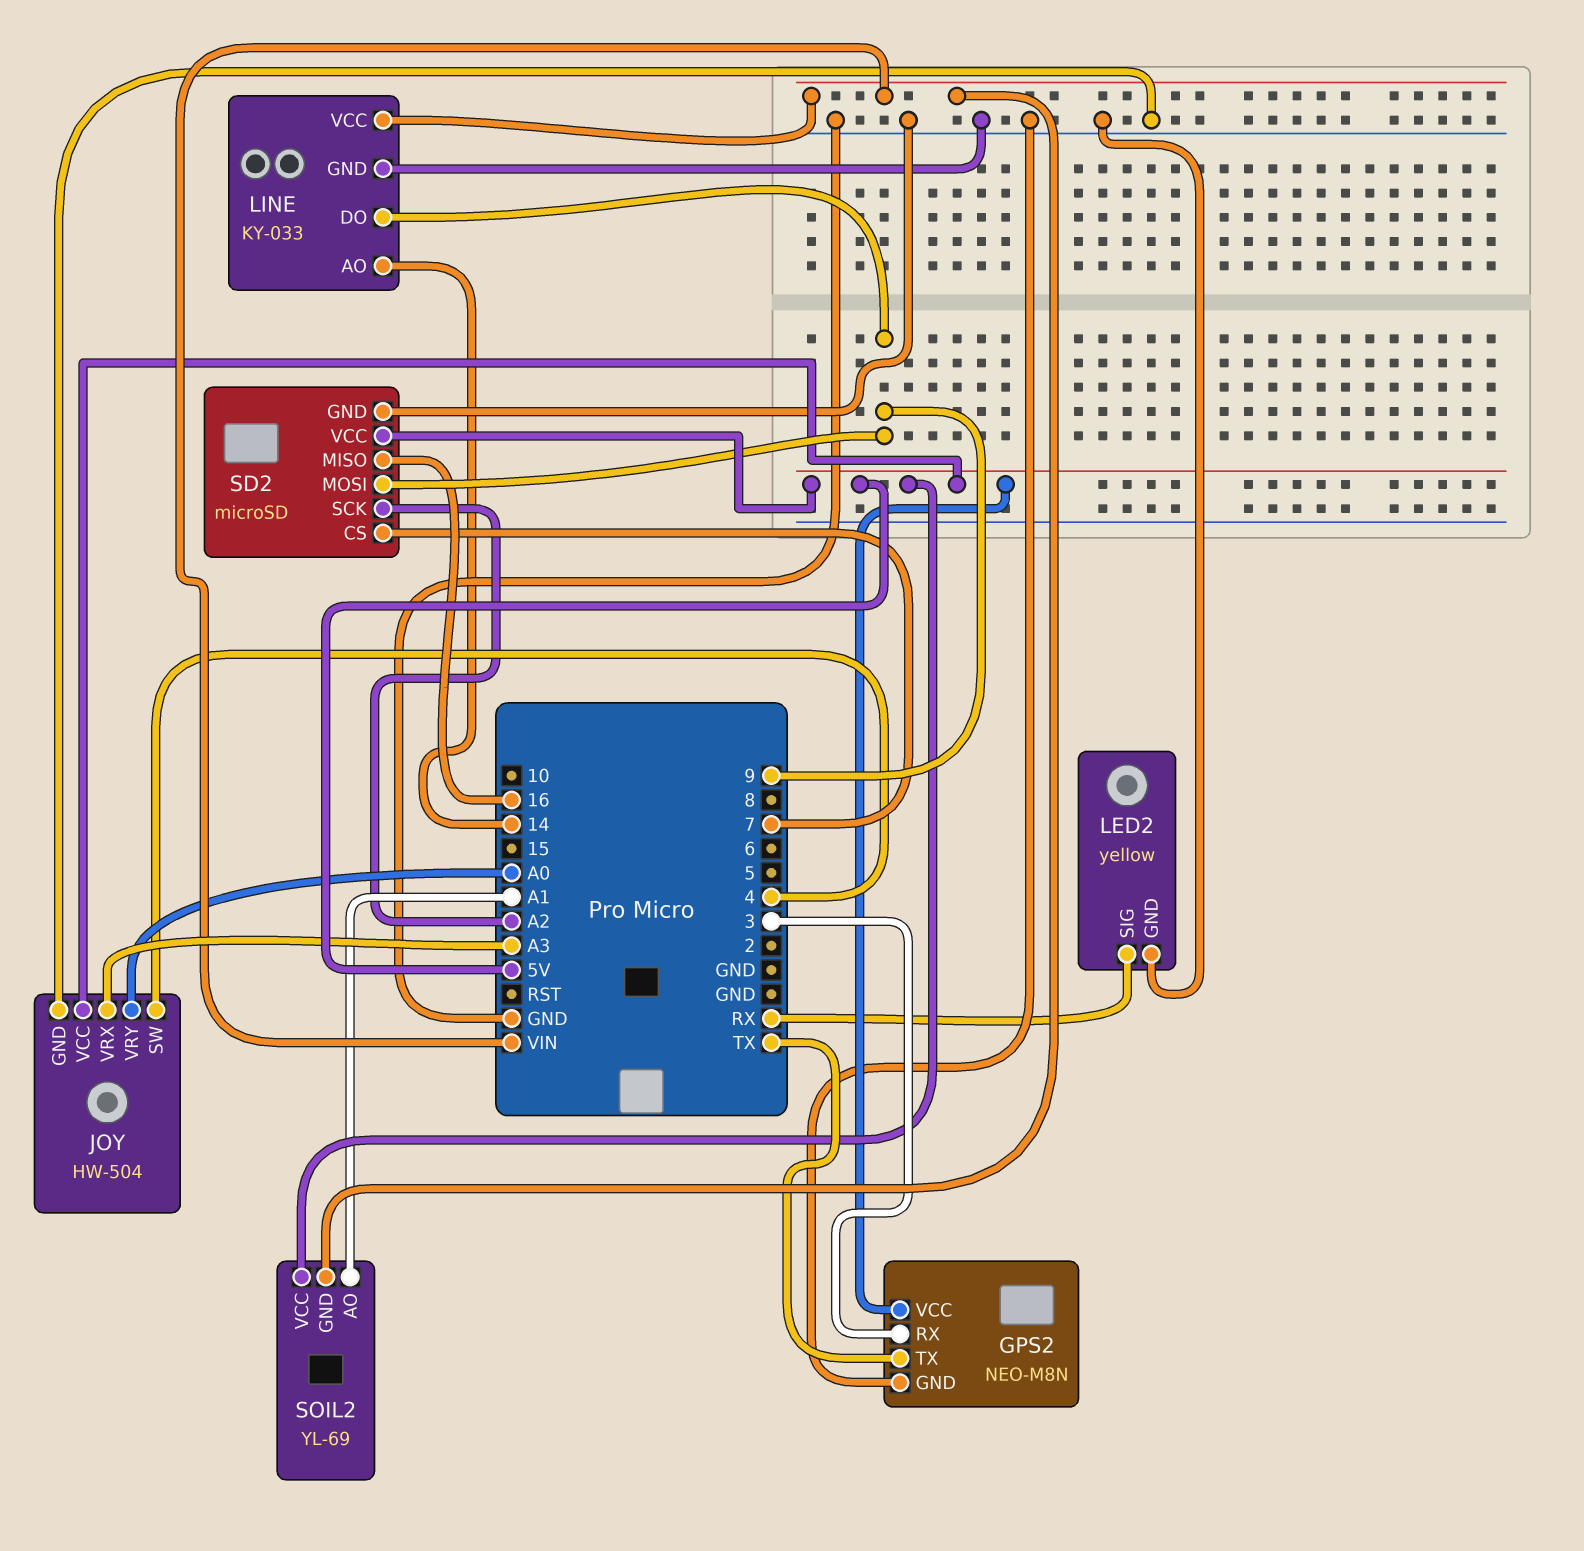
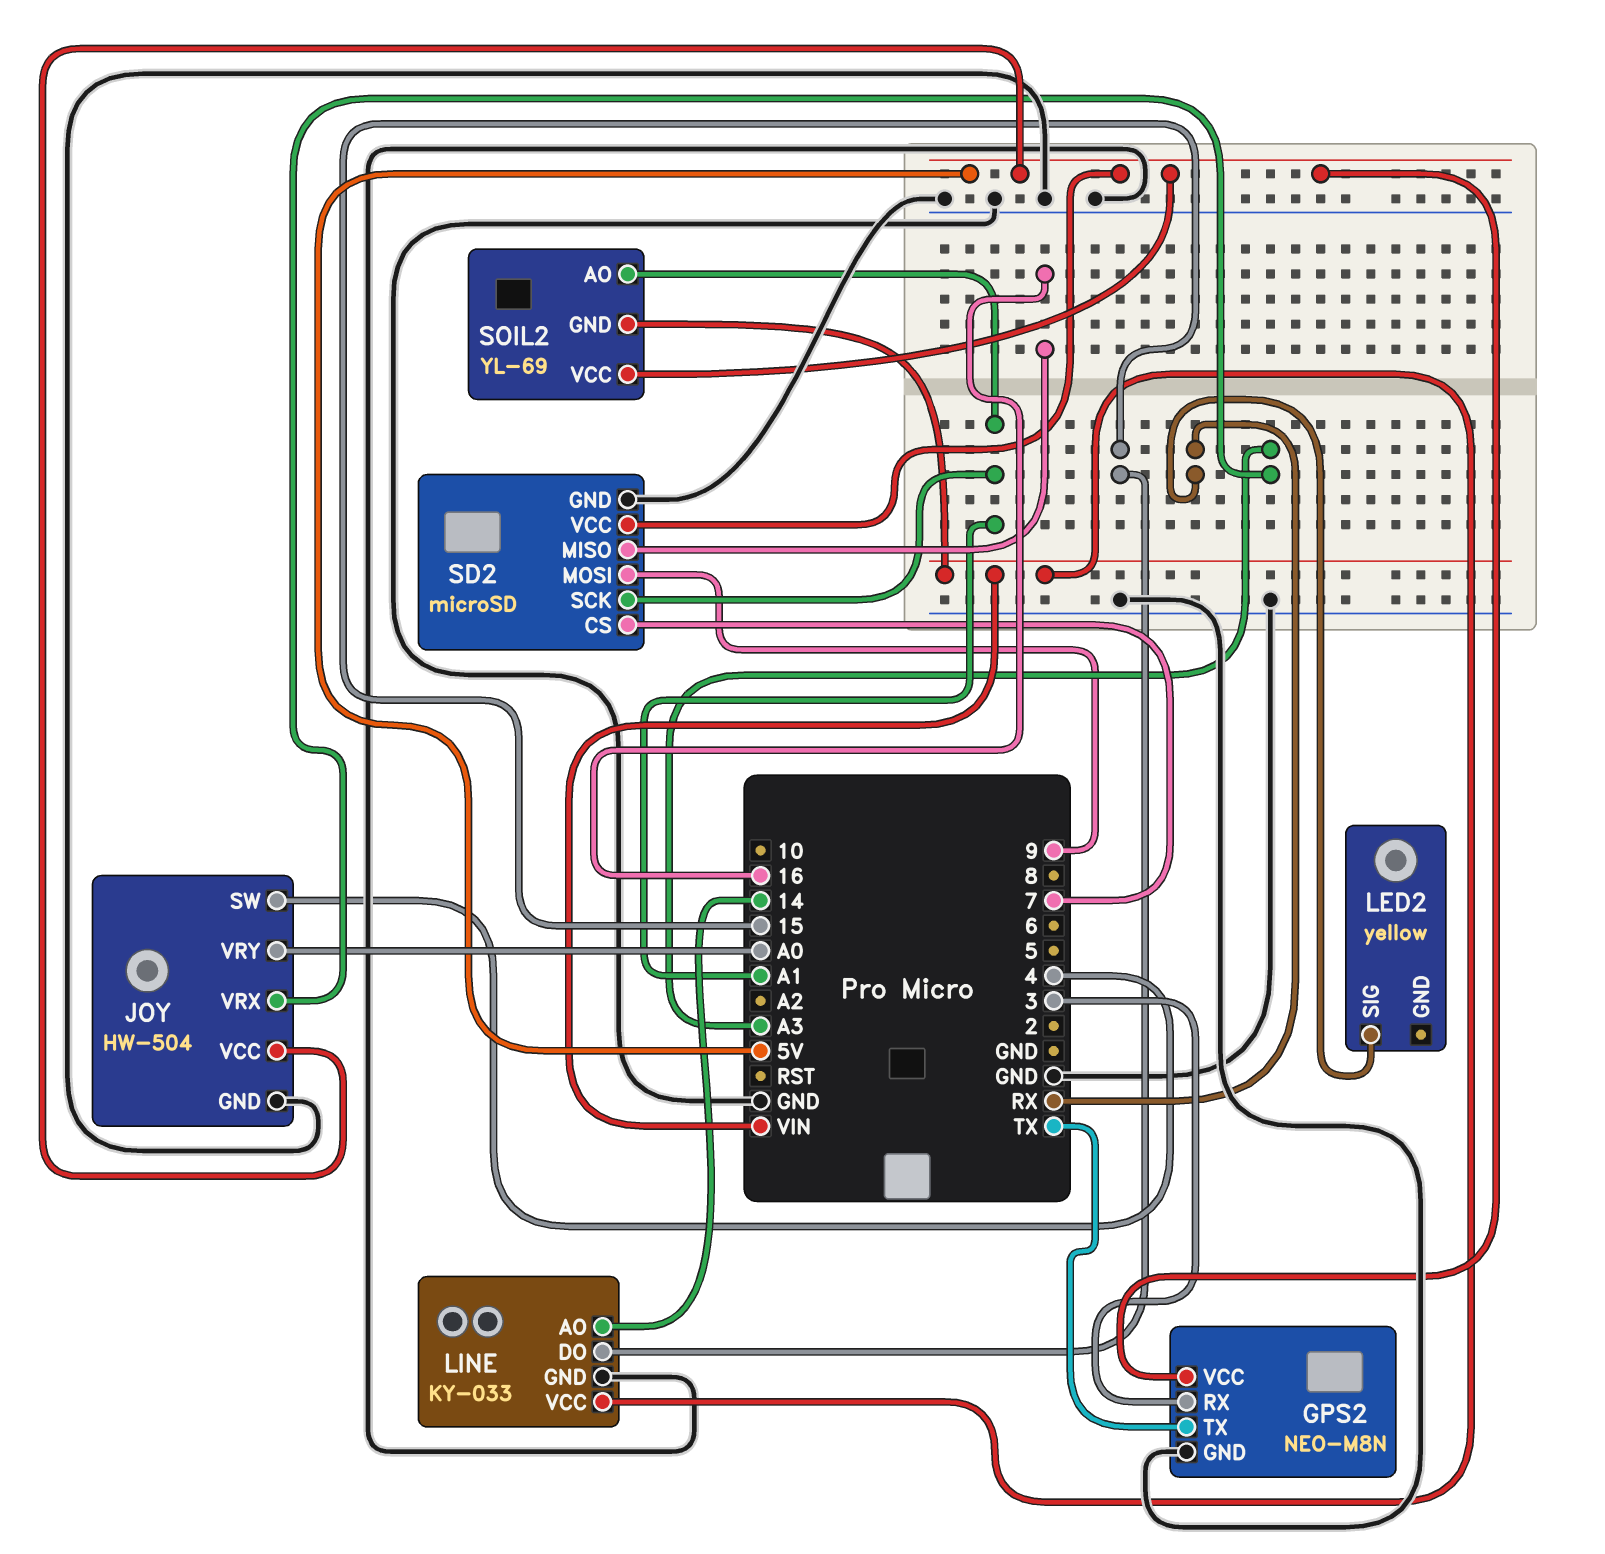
LED2 pin GND: GND -> none
LINE pin DO: 9 -> 15
SD2 pin SCK: A2 -> A1

